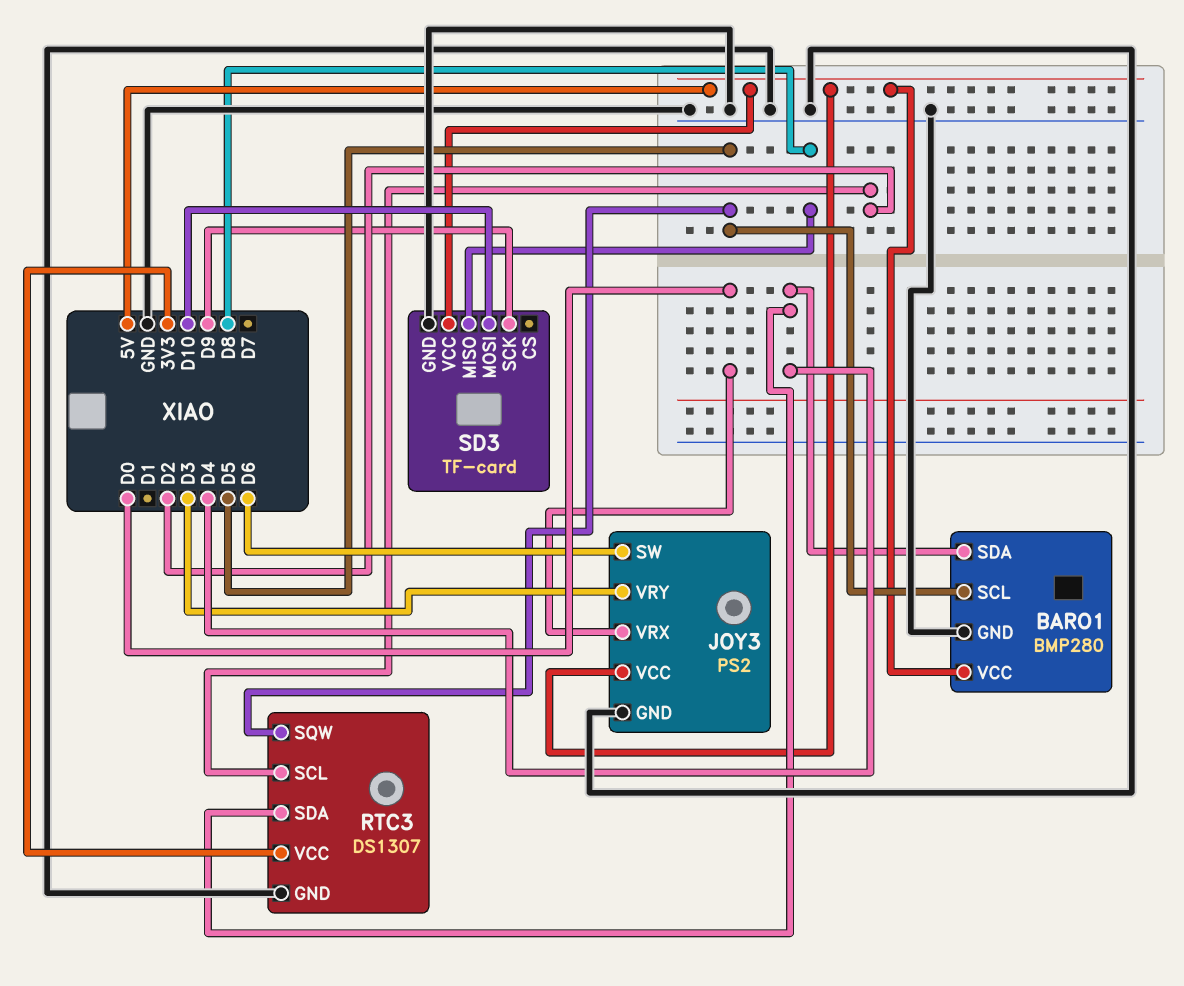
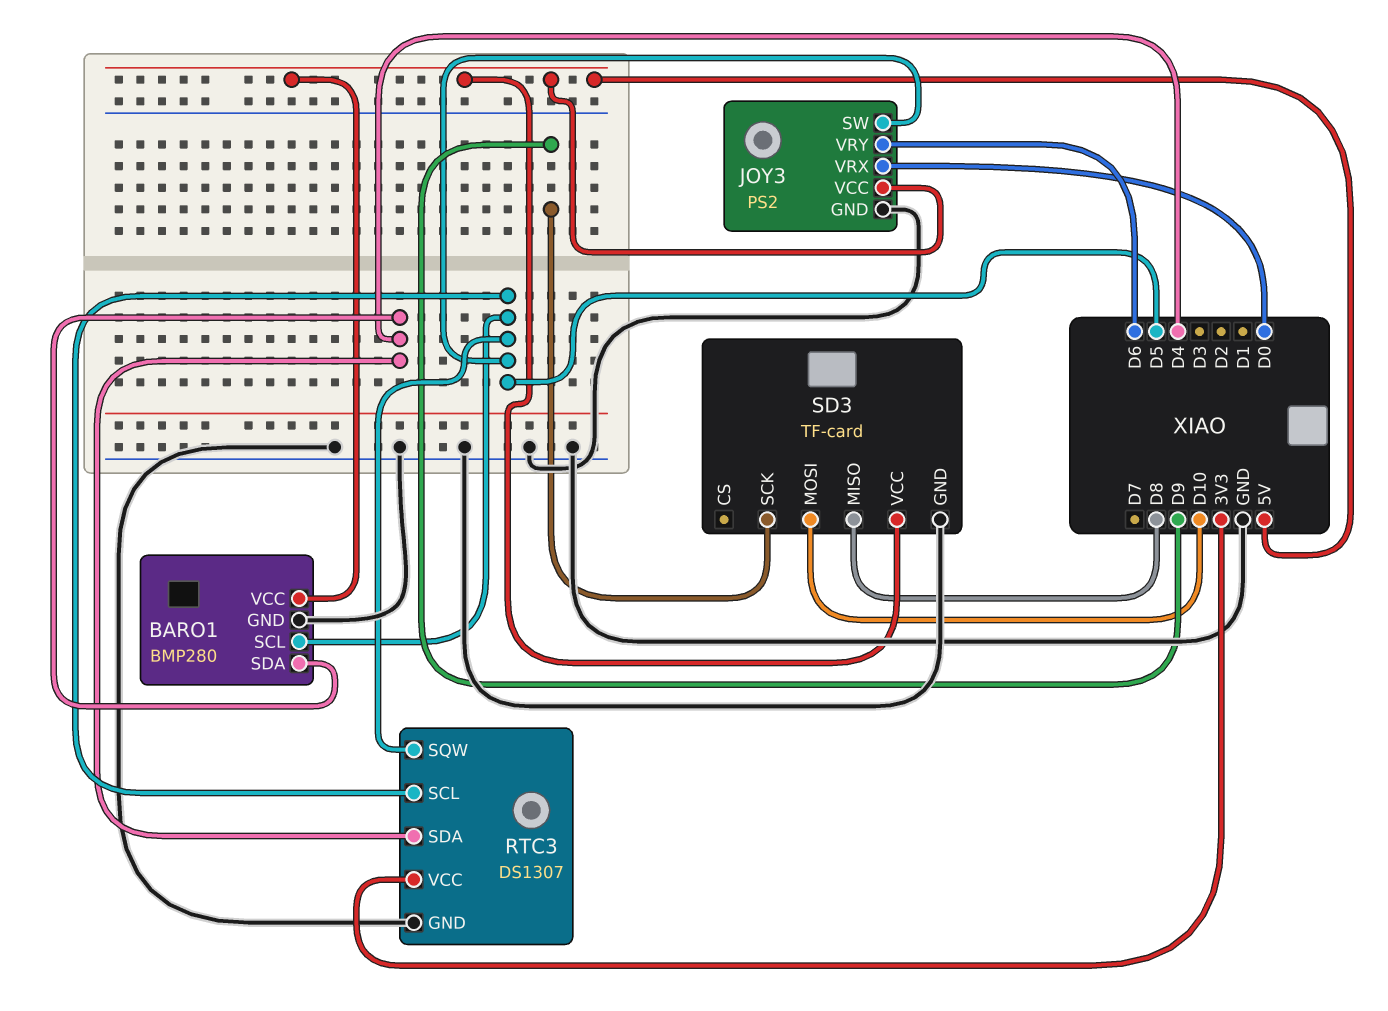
JOY3 pin SW: D6 -> D5
JOY3 pin VRY: D3 -> D6
RTC3 pin SCL: D2 -> D5

